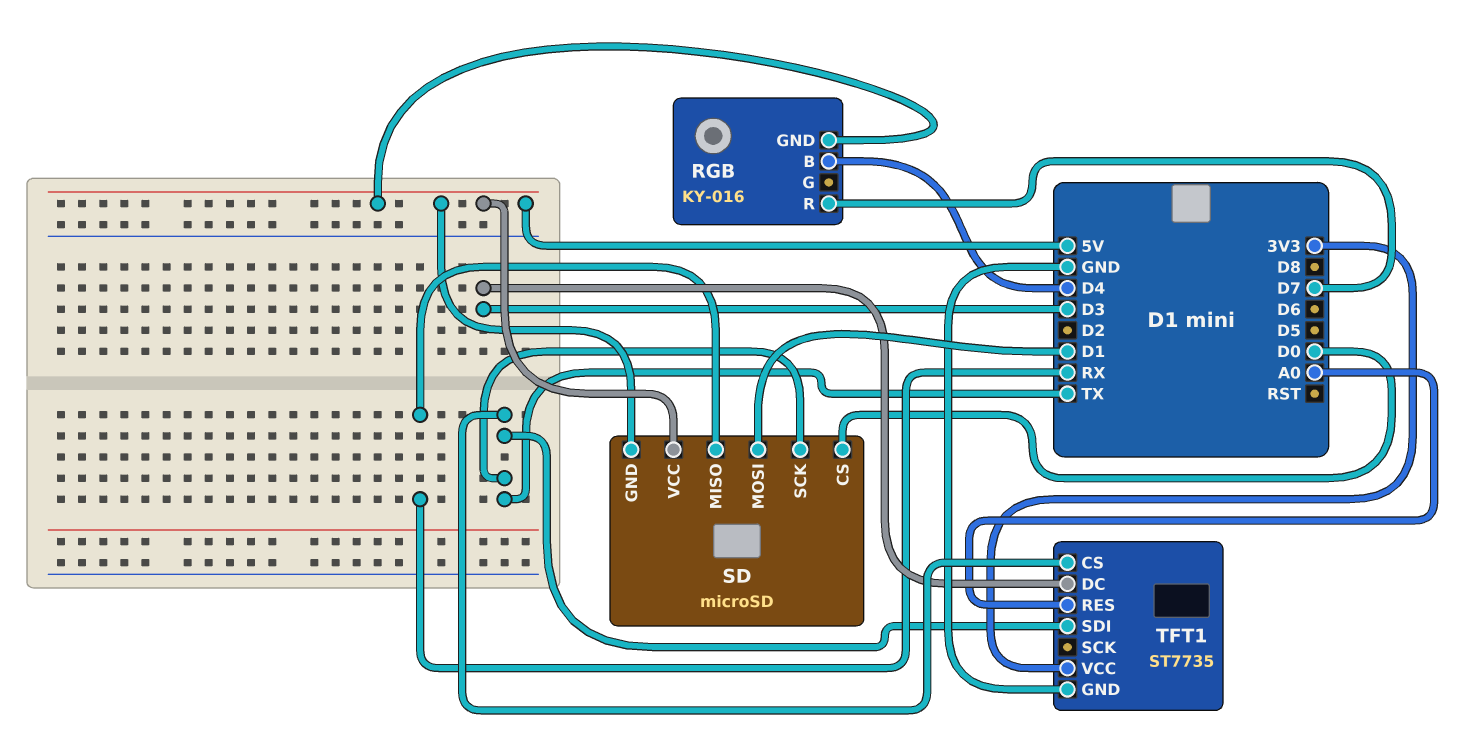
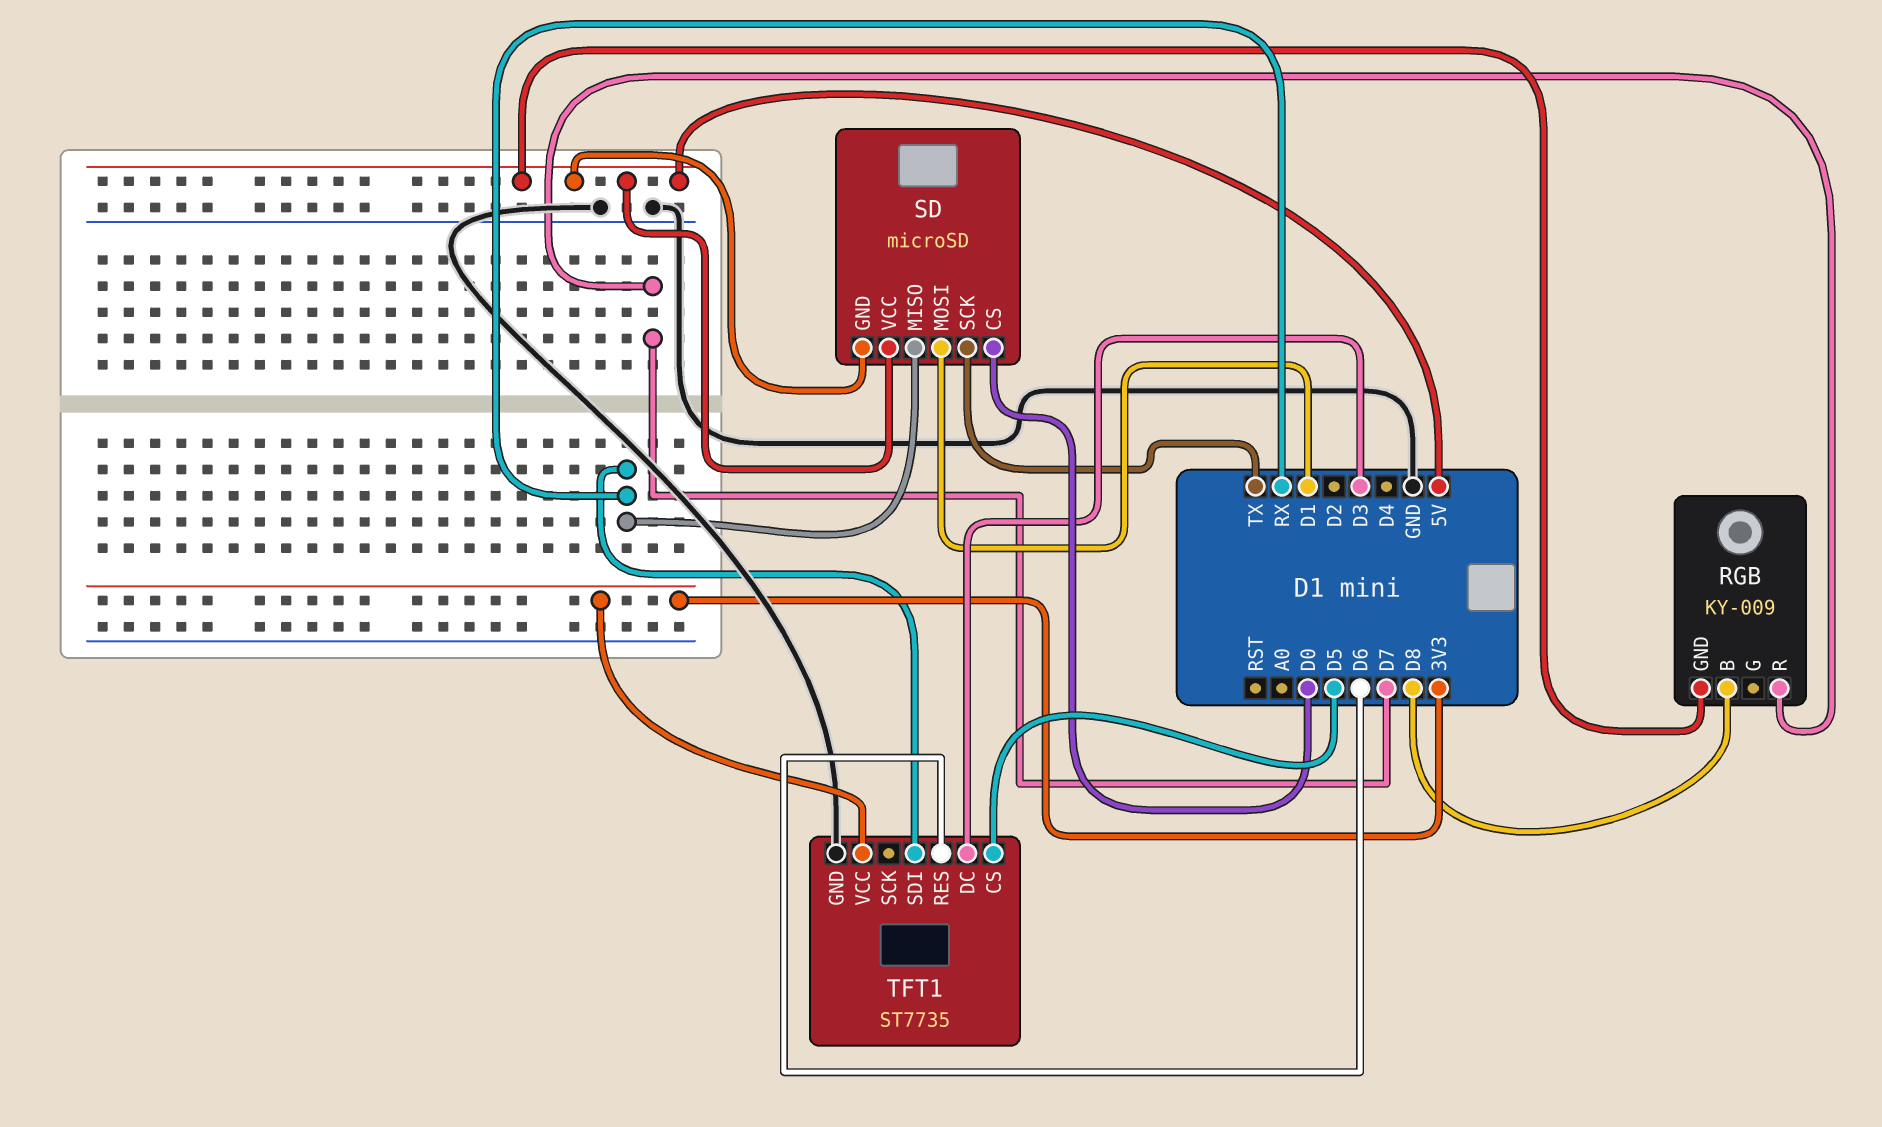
RGB: KY-016 -> KY-009
RGB pin B: D4 -> D8
TFT1 pin CS: TX -> D5
TFT1 pin RES: A0 -> D6
TFT1 pin SDI: TX -> RX

